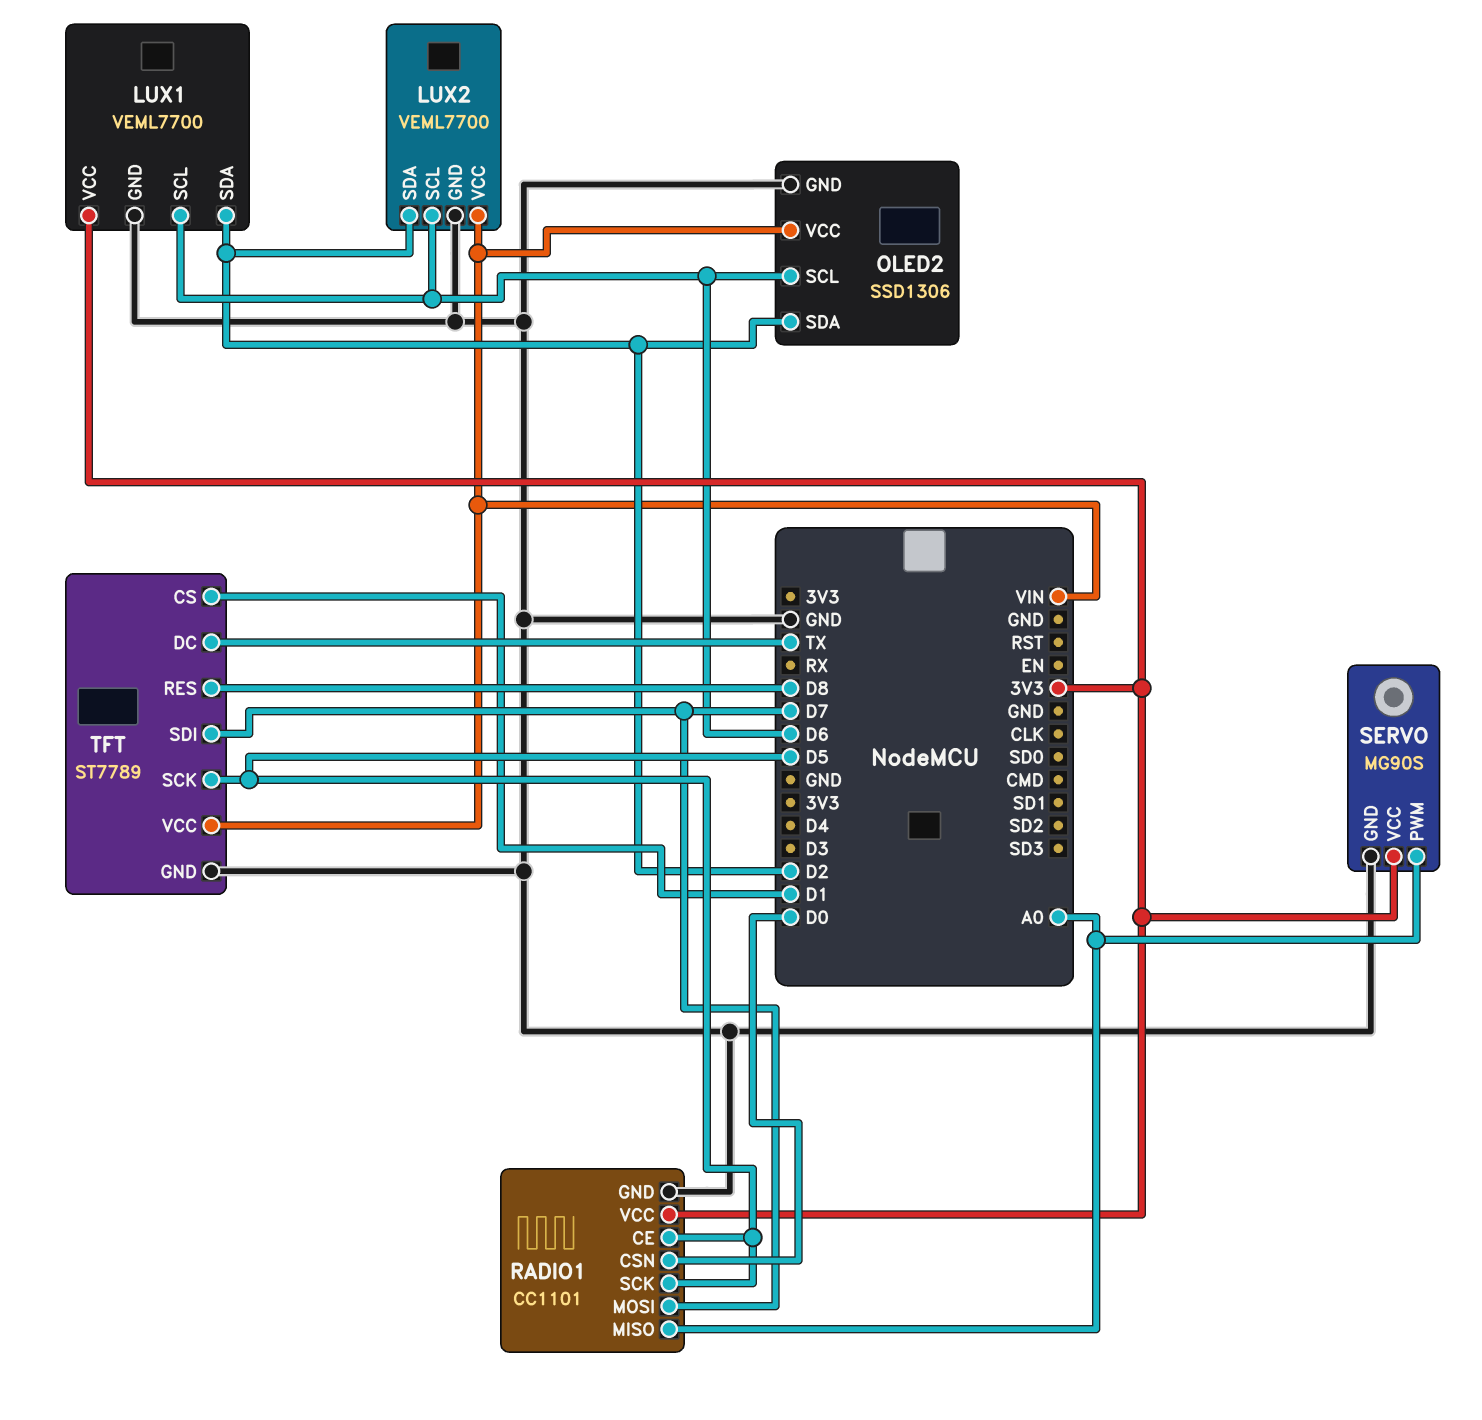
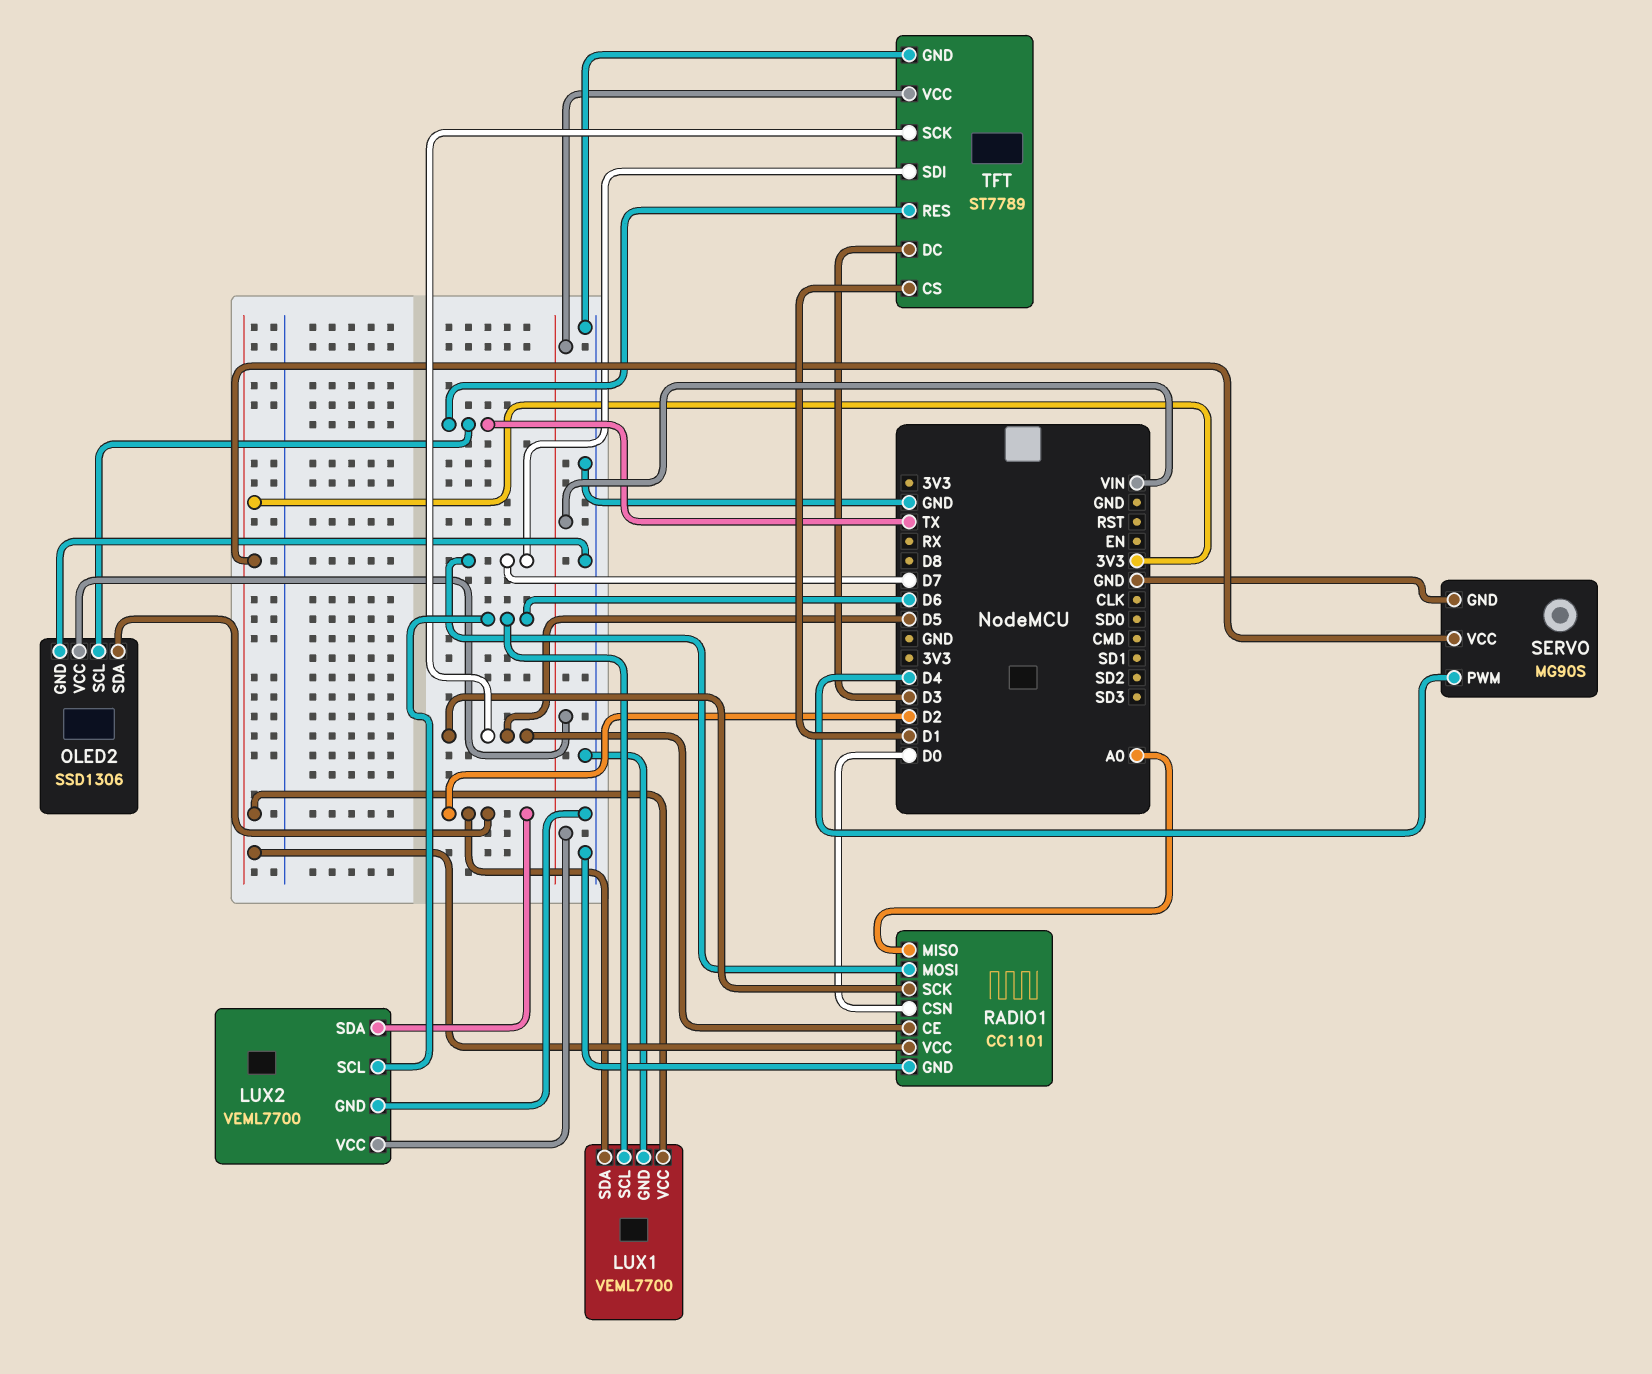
OLED2 pin SCL: D6 -> TX
SERVO pin PWM: A0 -> D4
TFT pin DC: TX -> D3
TFT pin RES: D8 -> TX

